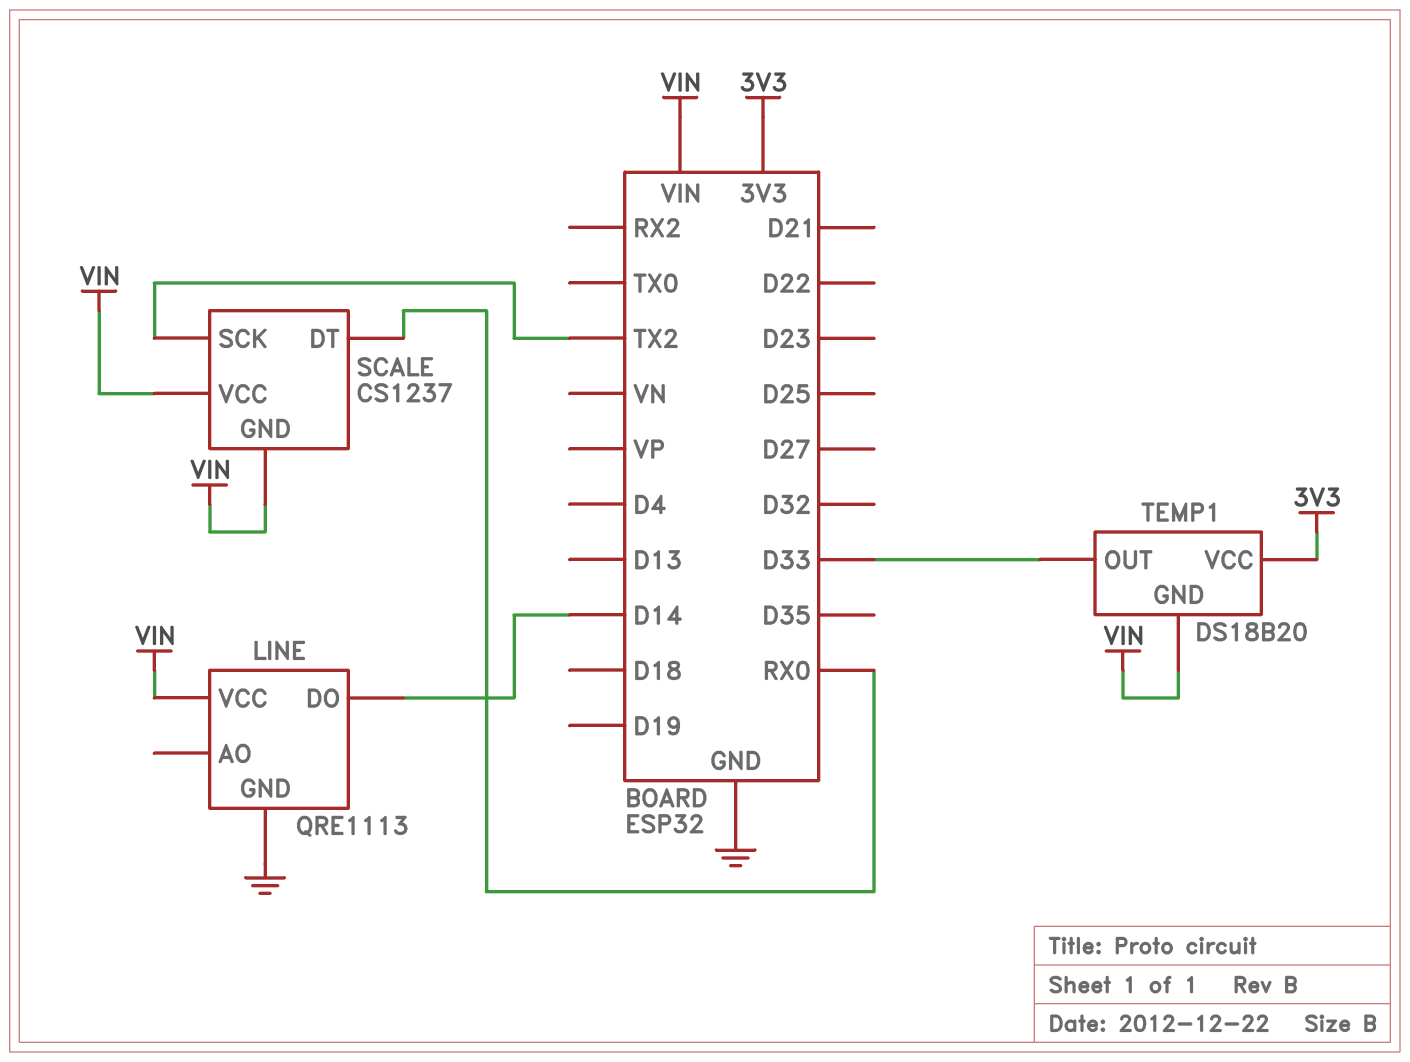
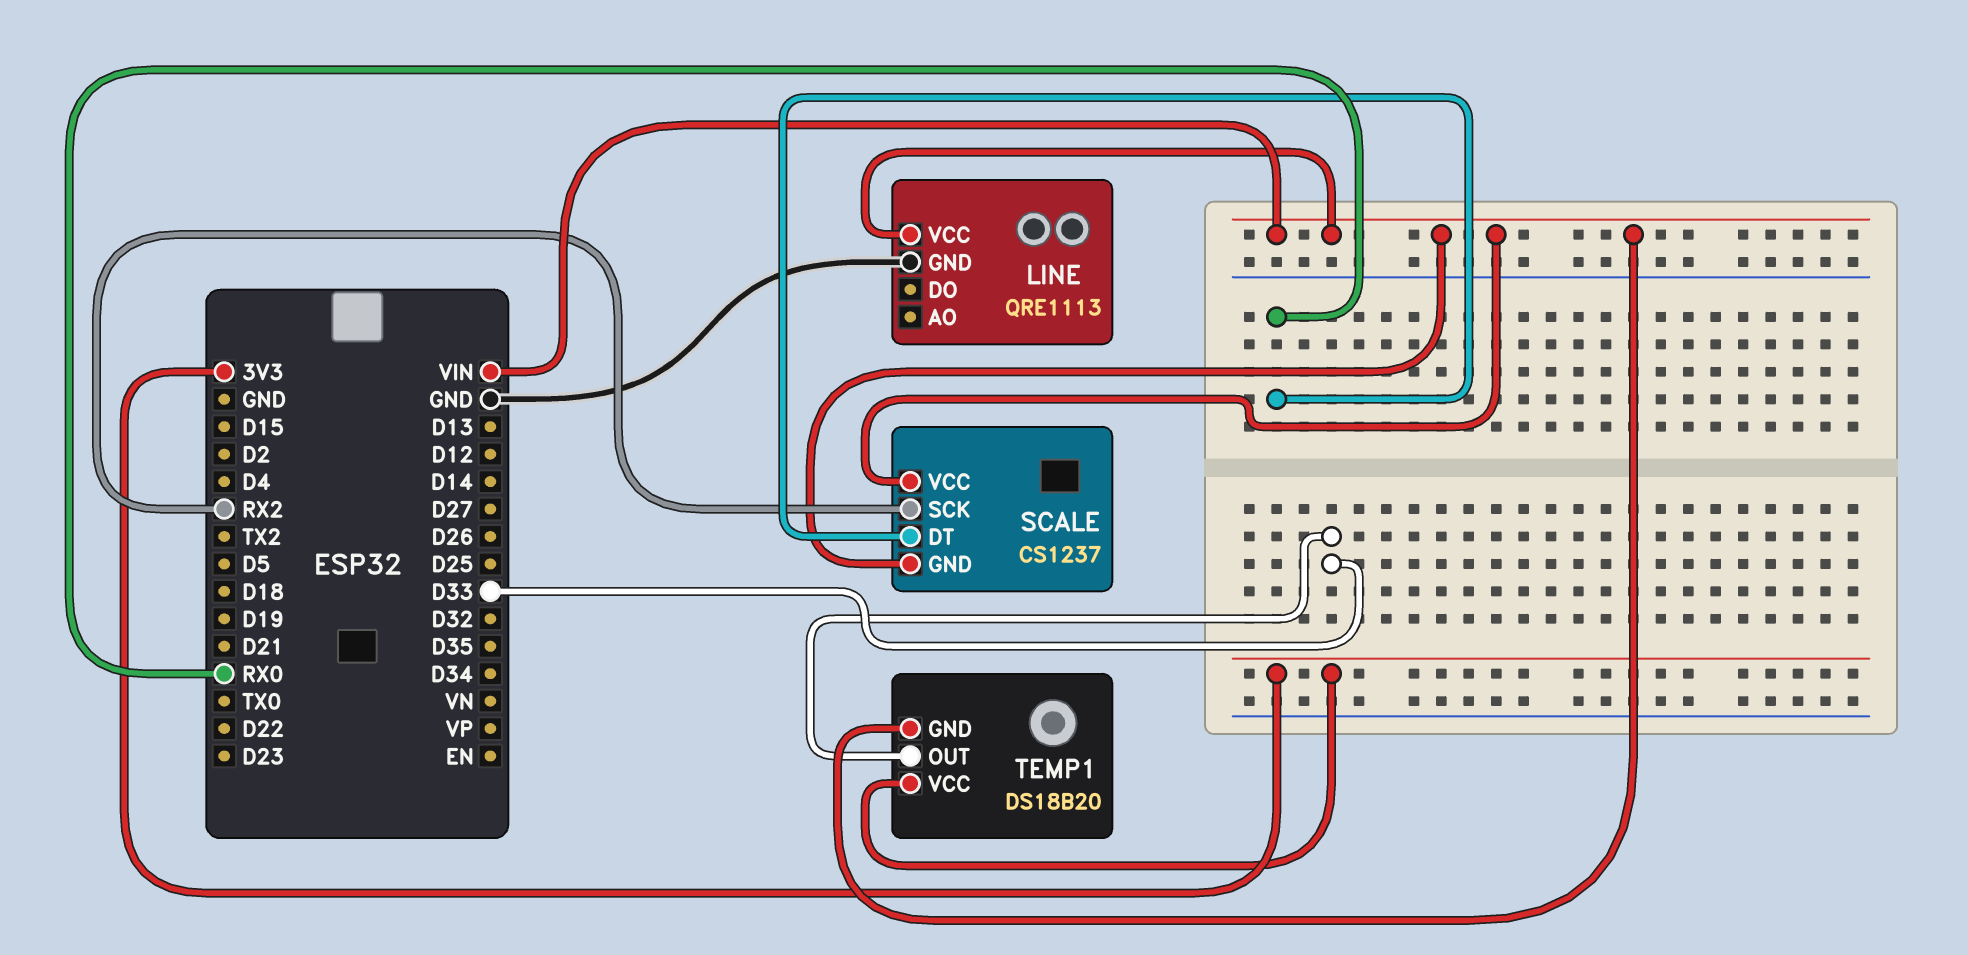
LINE pin DO: D14 -> none
SCALE pin SCK: TX2 -> RX2

